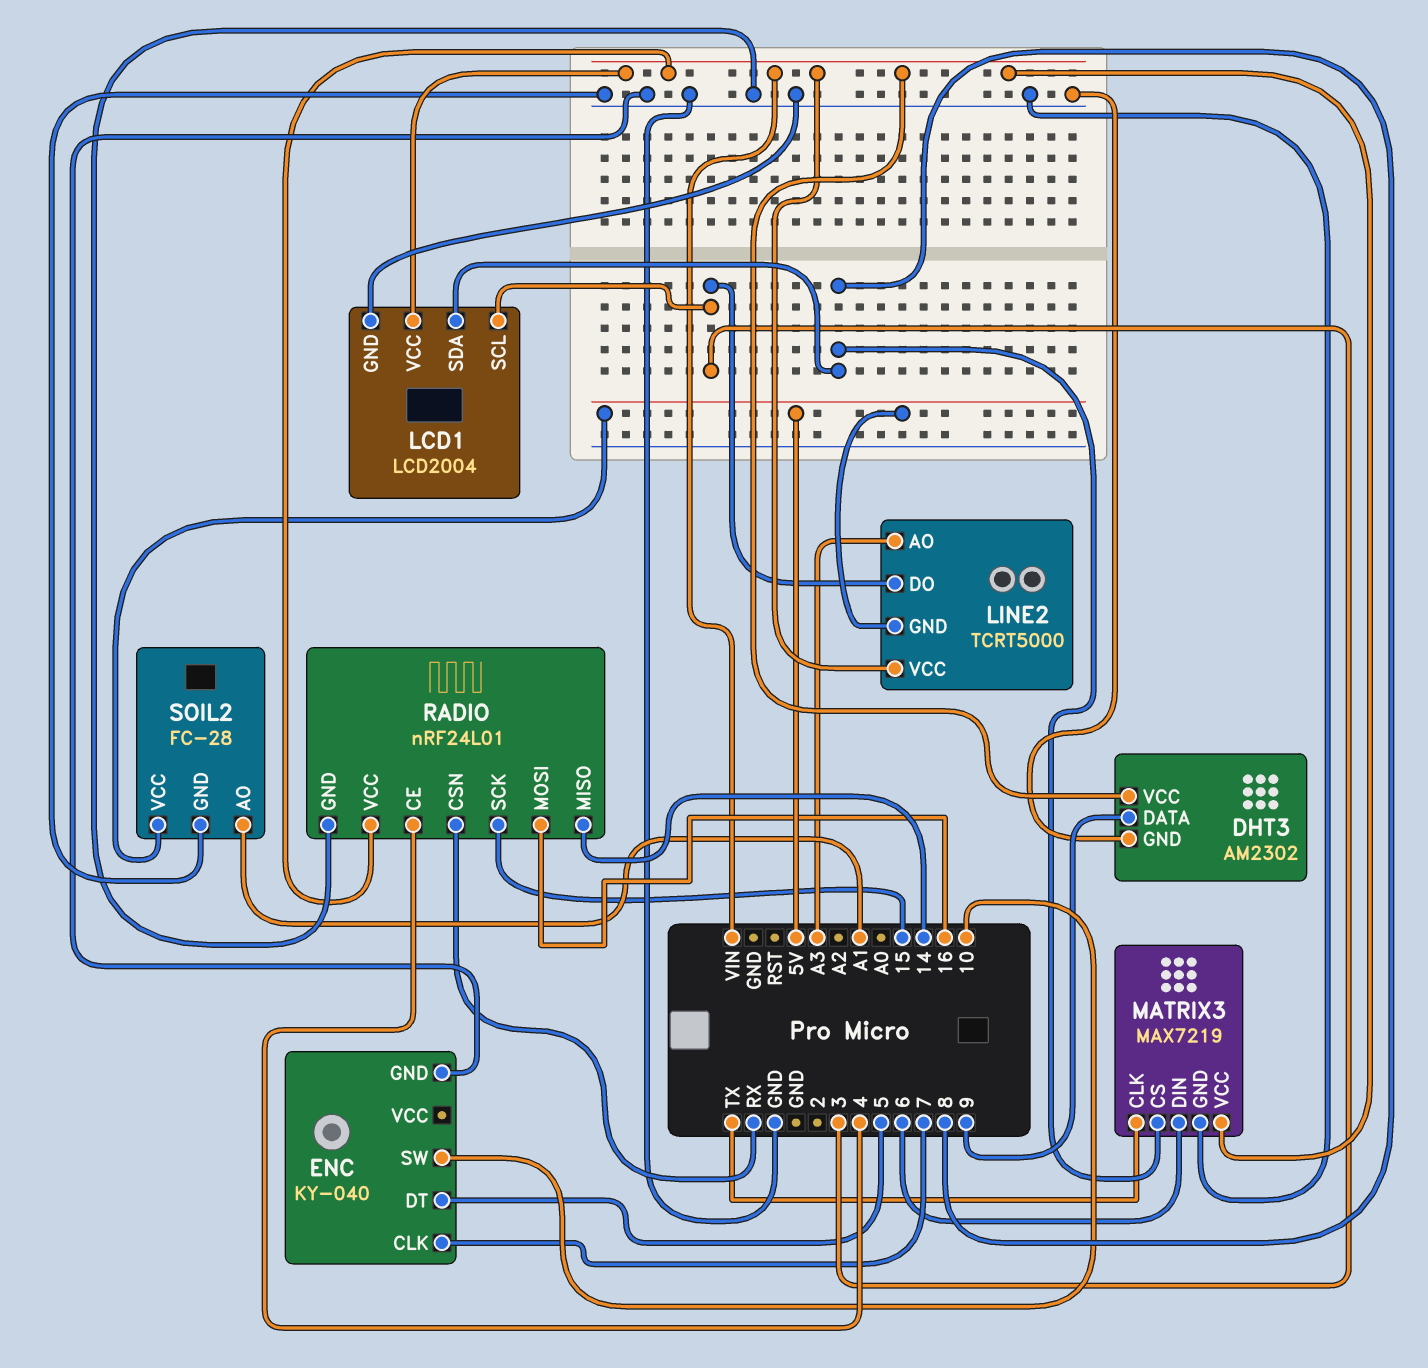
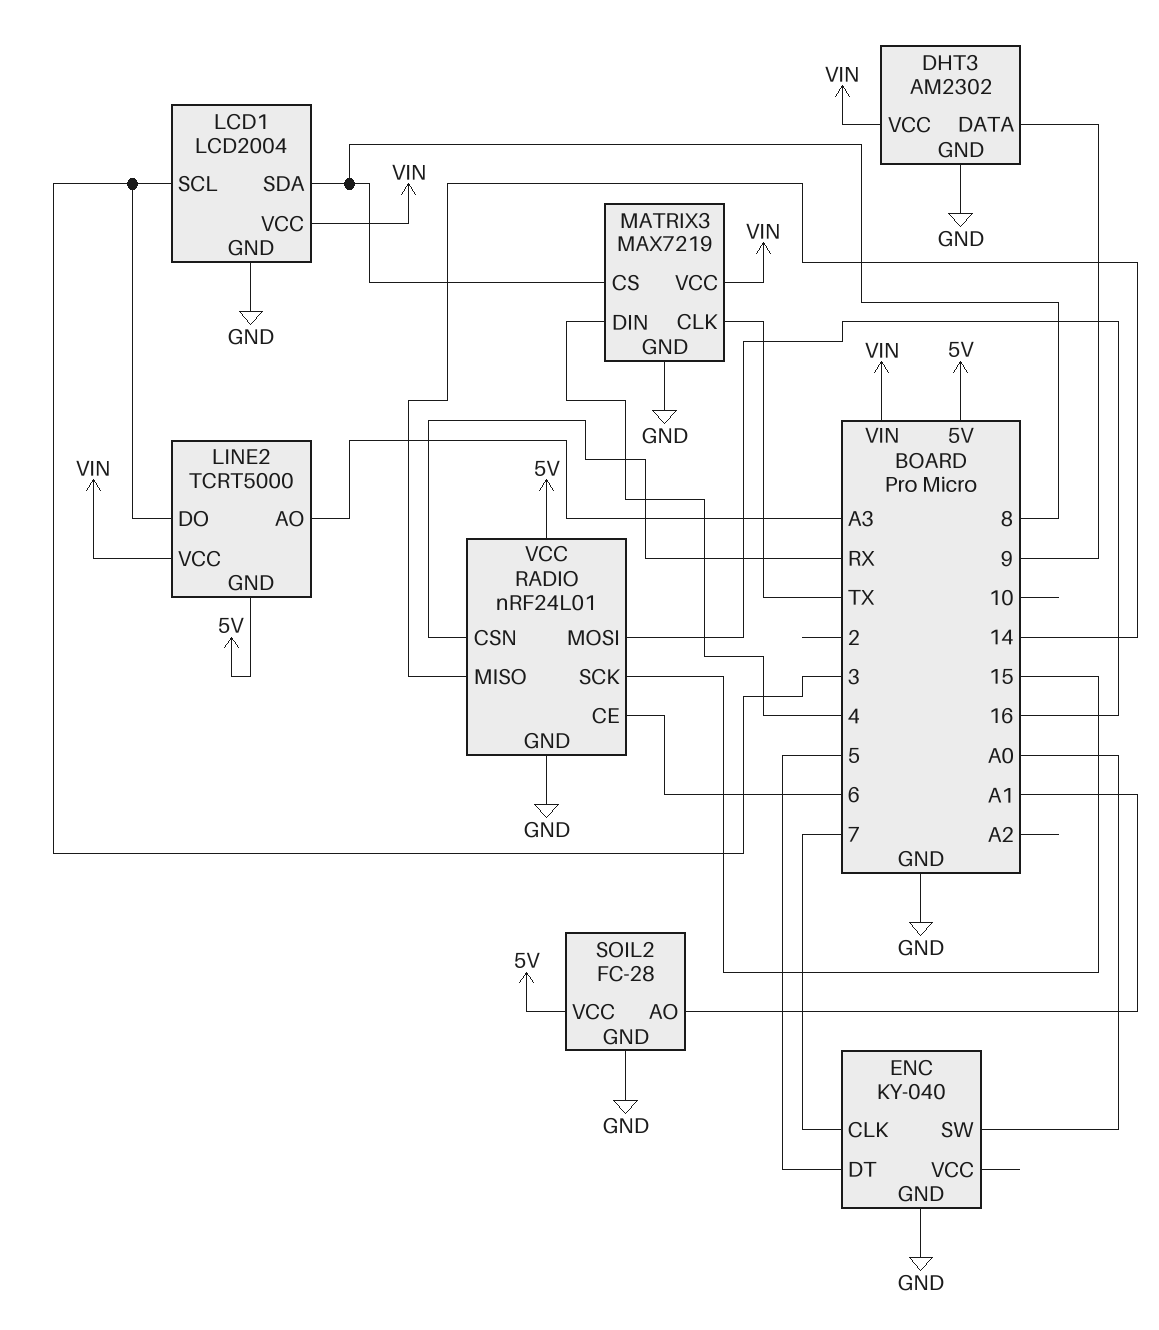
ENC pin SW: 10 -> A0
MATRIX3 pin DIN: 6 -> 4
RADIO pin CE: 4 -> 6
RADIO pin VCC: VIN -> 5V

